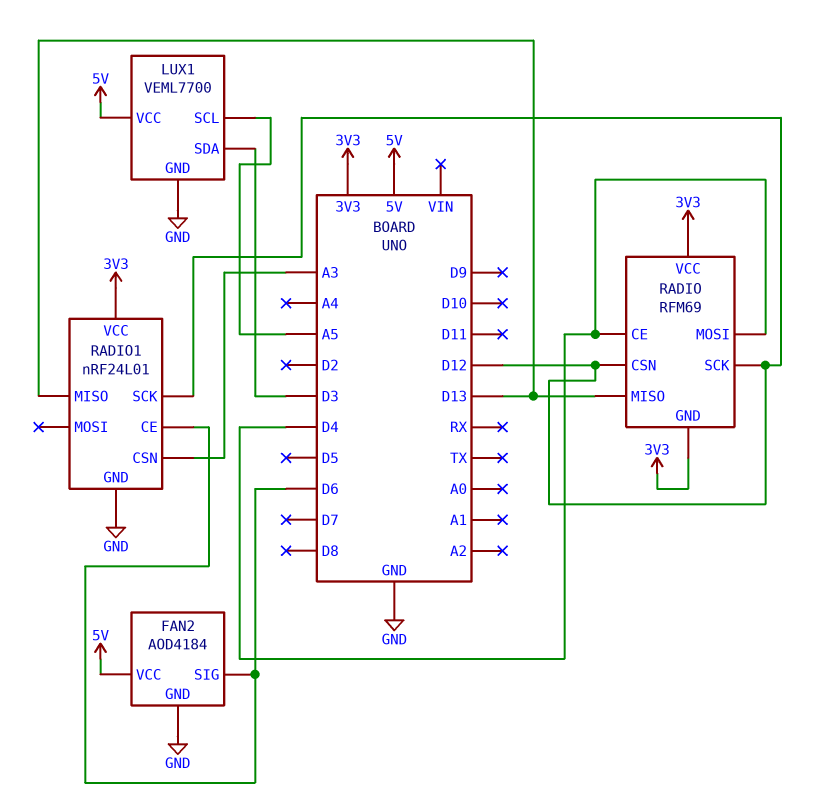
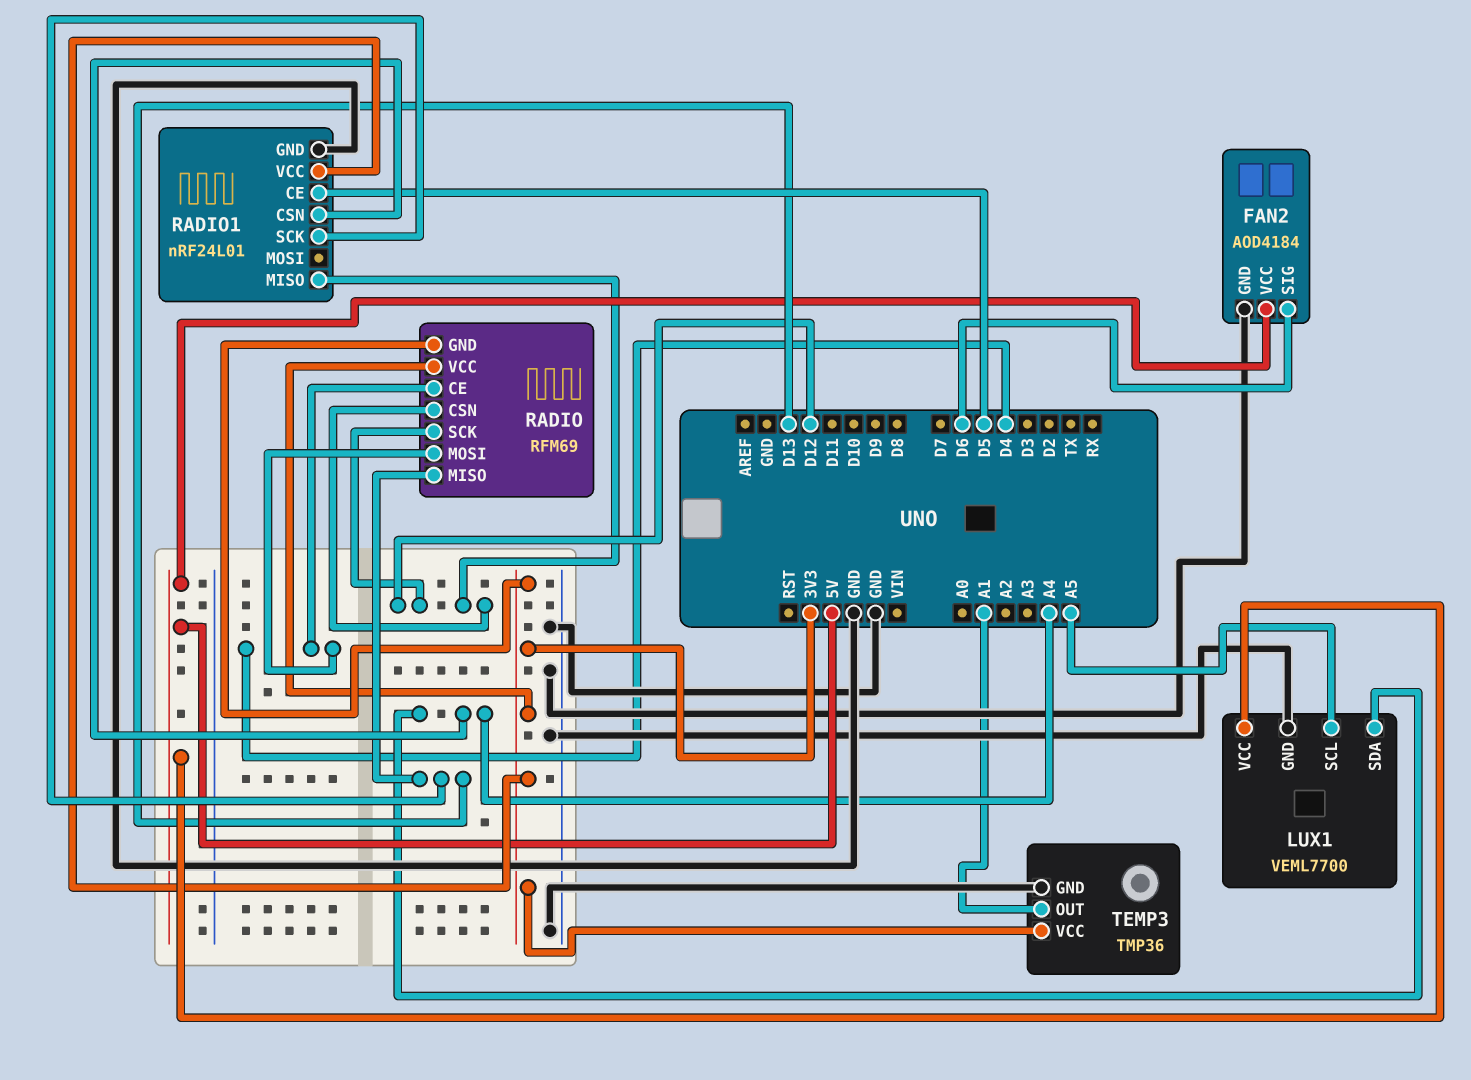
LUX1 pin SDA: D3 -> A4
RADIO1 pin CE: D6 -> D5
RADIO1 pin CSN: A3 -> A4
RADIO1 pin MISO: D13 -> D12
RADIO1 pin SCK: D12 -> D13
TEMP3: none -> TMP36
TEMP3 pin GND: none -> GND
TEMP3 pin OUT: none -> A1
TEMP3 pin VCC: none -> 3V3

